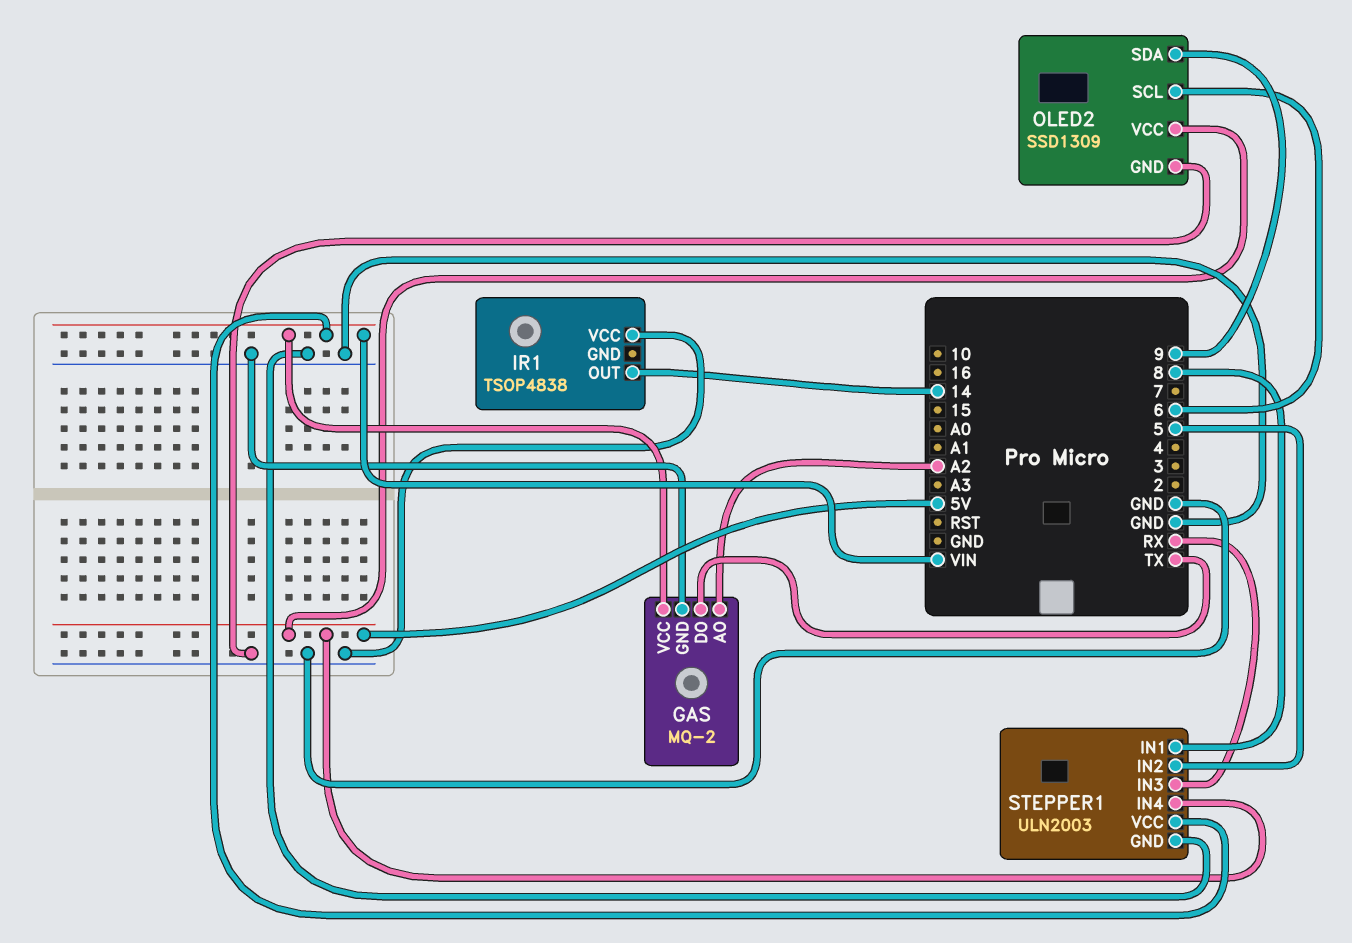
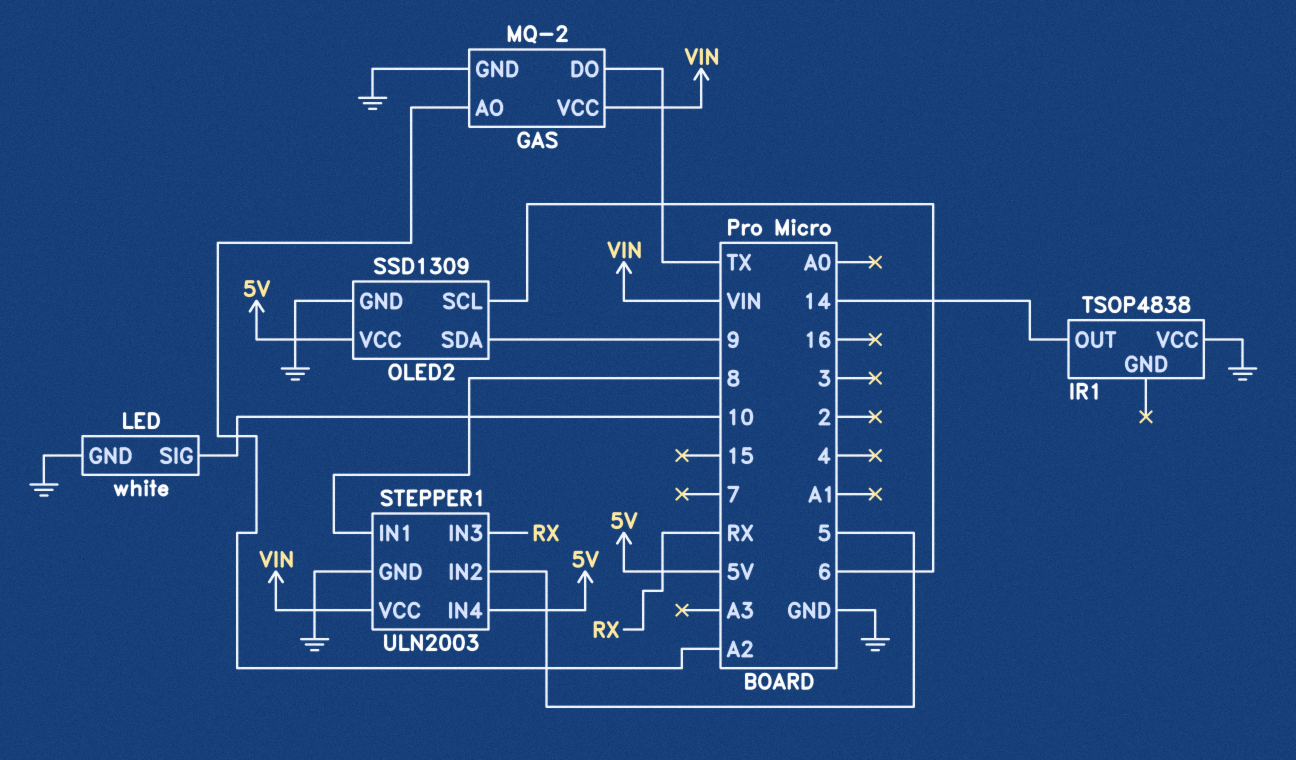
LED: none -> white
LED pin GND: none -> GND
LED pin SIG: none -> 10

